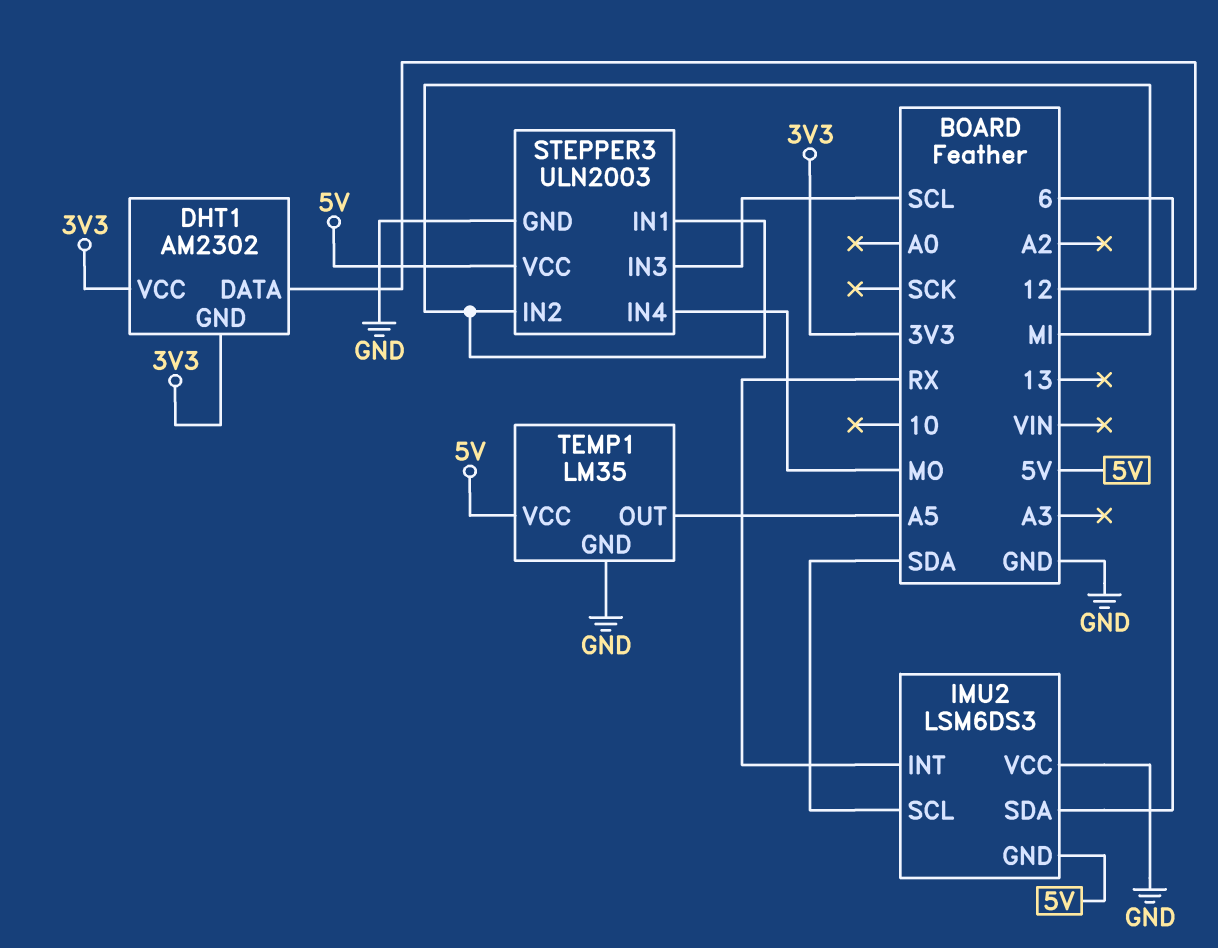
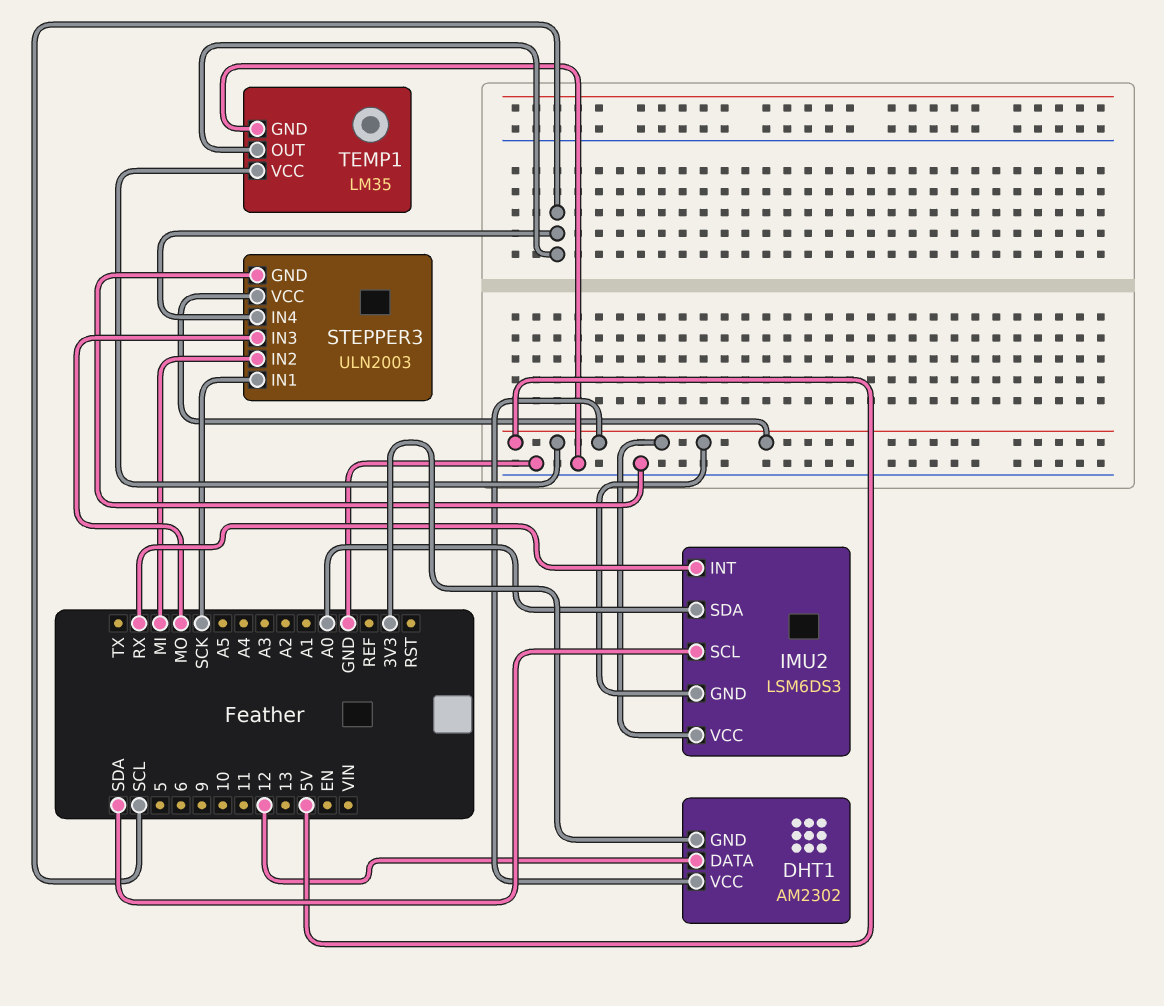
DHT1 pin VCC: 3V3 -> 5V
IMU2 pin SDA: 6 -> A0
IMU2 pin VCC: GND -> 5V
STEPPER3 pin IN1: MI -> SCK
STEPPER3 pin IN3: SCL -> MO
STEPPER3 pin IN4: MO -> SCL
TEMP1 pin OUT: A5 -> SCL

